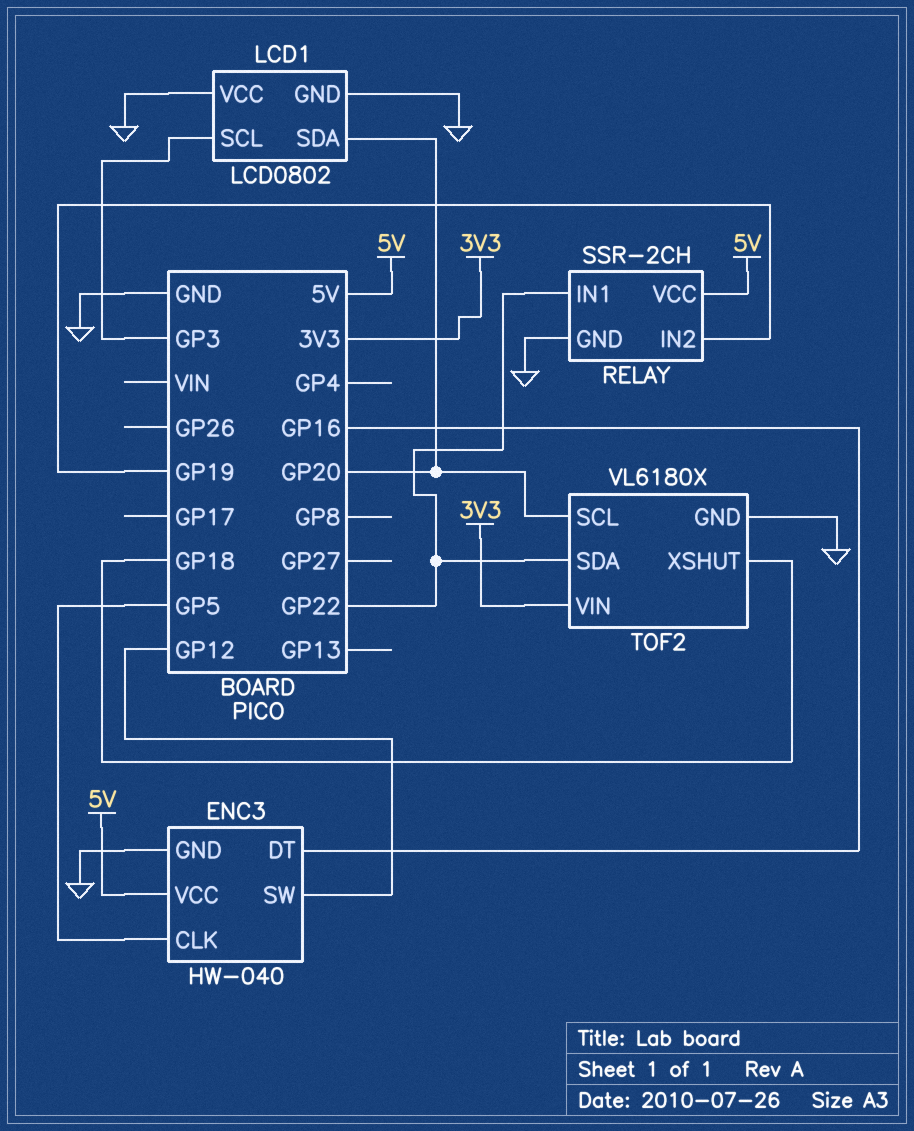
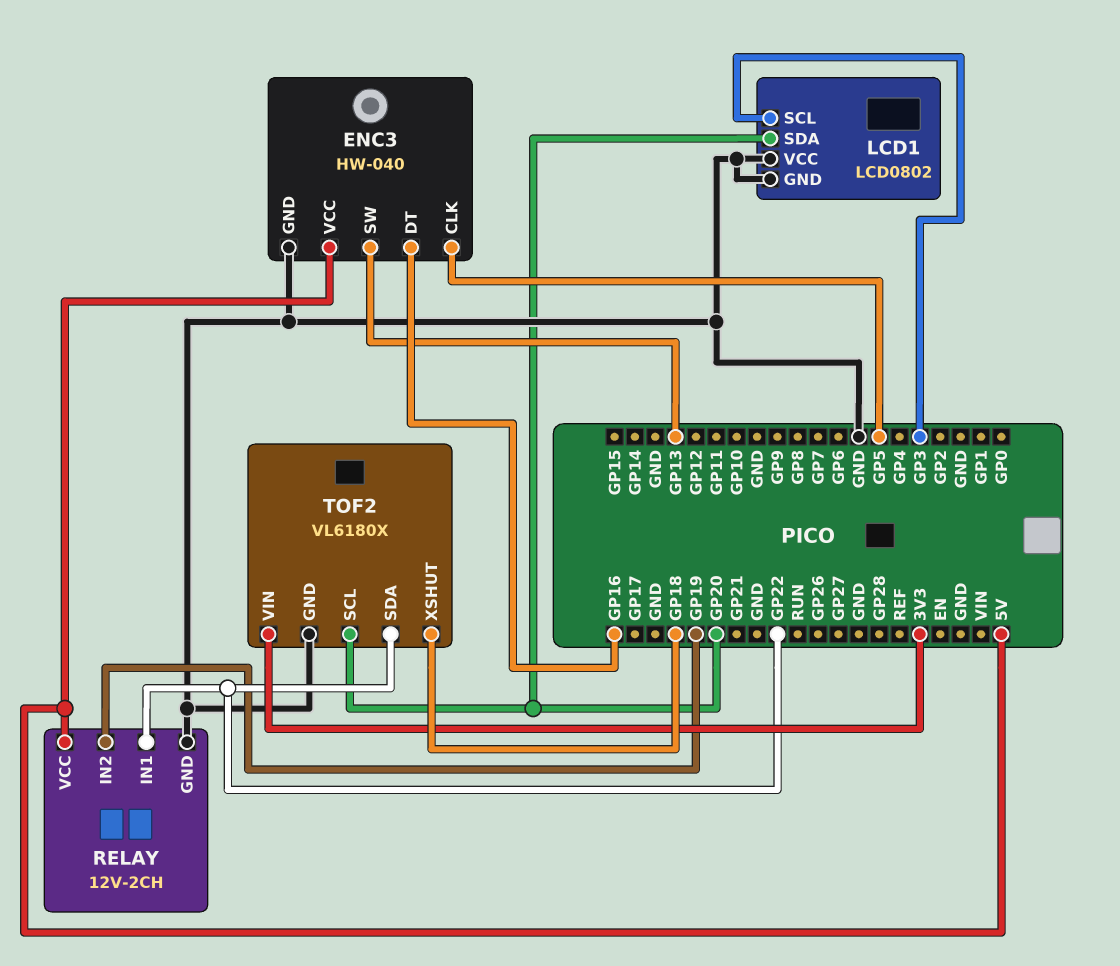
ENC3 pin SW: GP12 -> GP13
RELAY: SSR-2CH -> 12V-2CH

